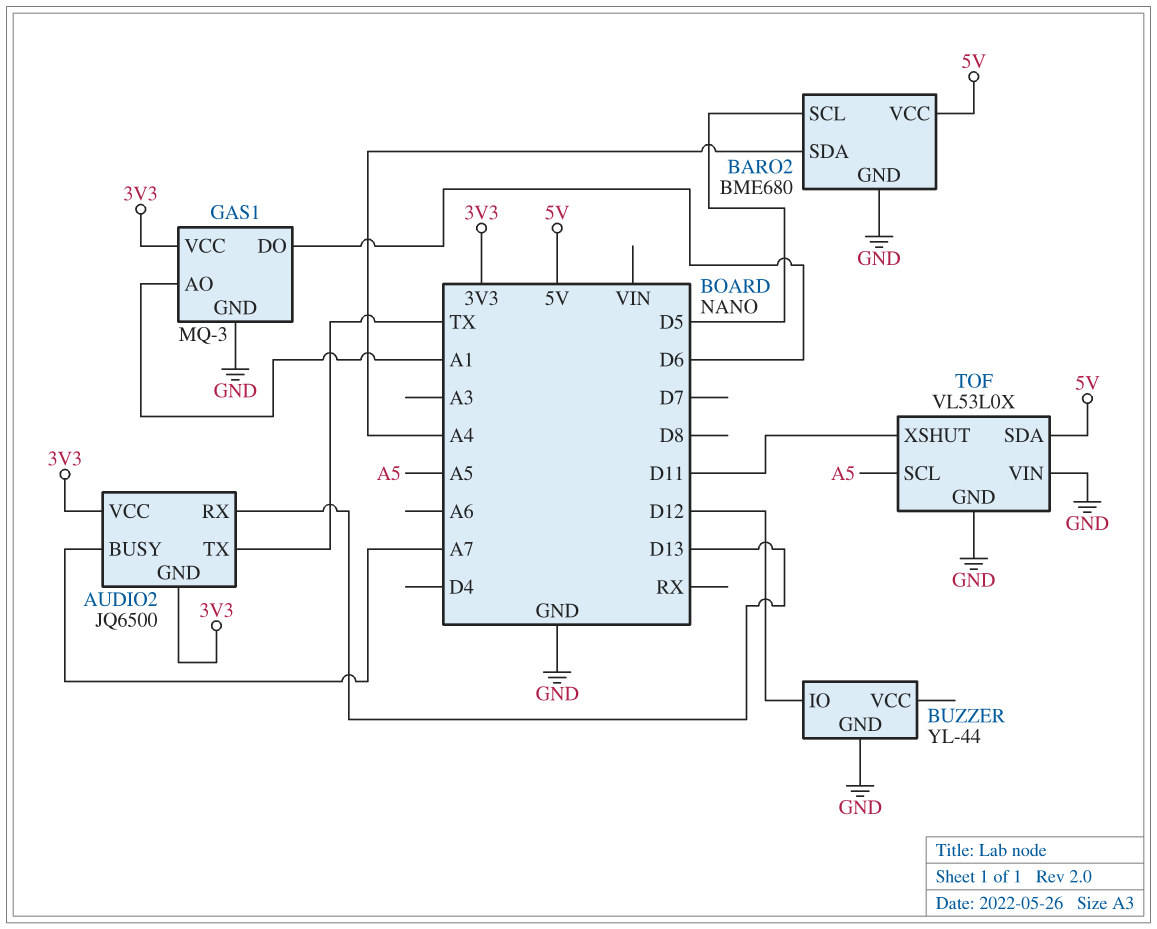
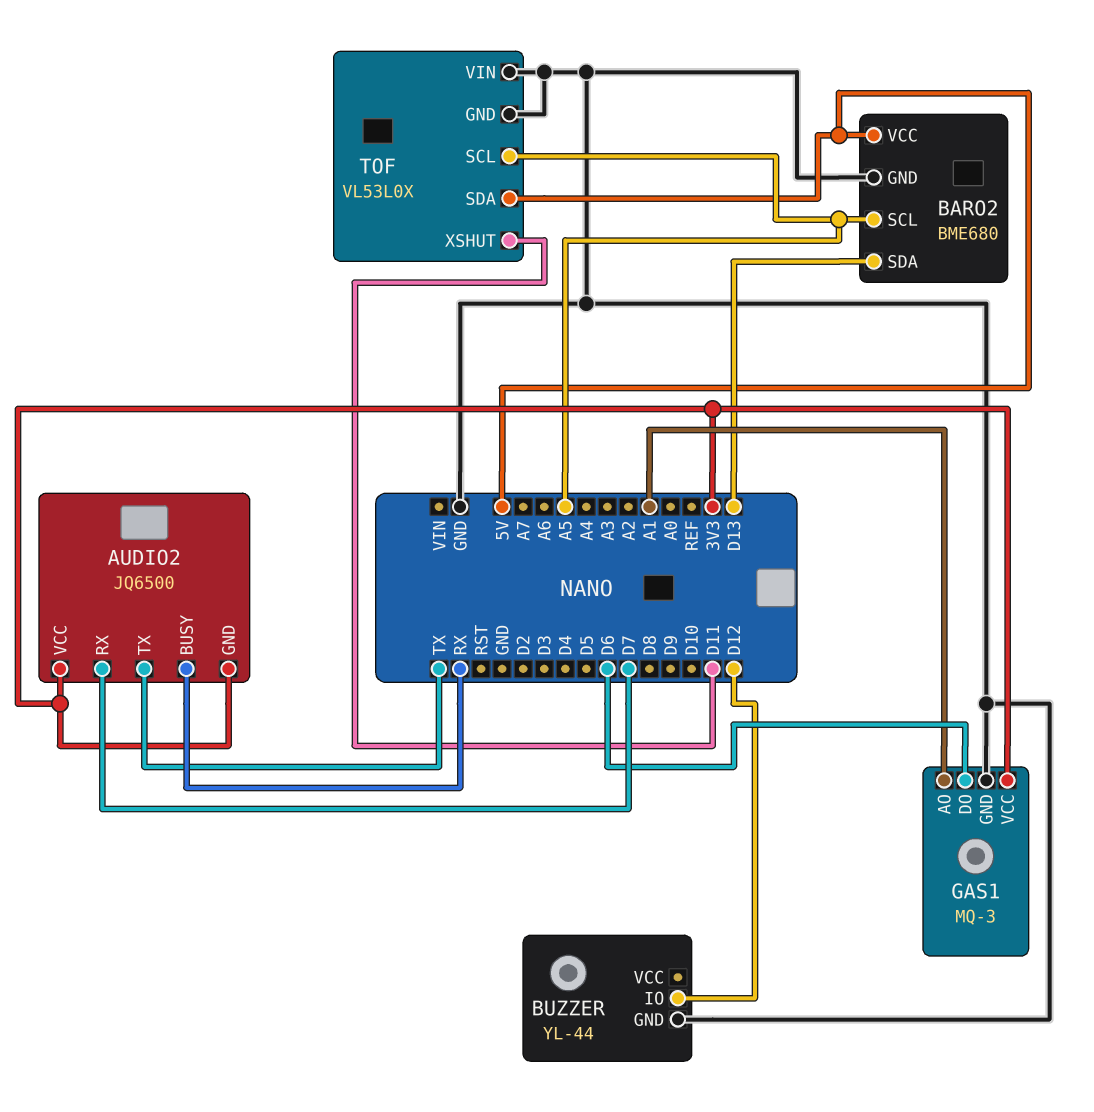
AUDIO2 pin BUSY: A7 -> RX
AUDIO2 pin RX: D13 -> D7
BARO2 pin SCL: D5 -> A5
BARO2 pin SDA: A4 -> D13

